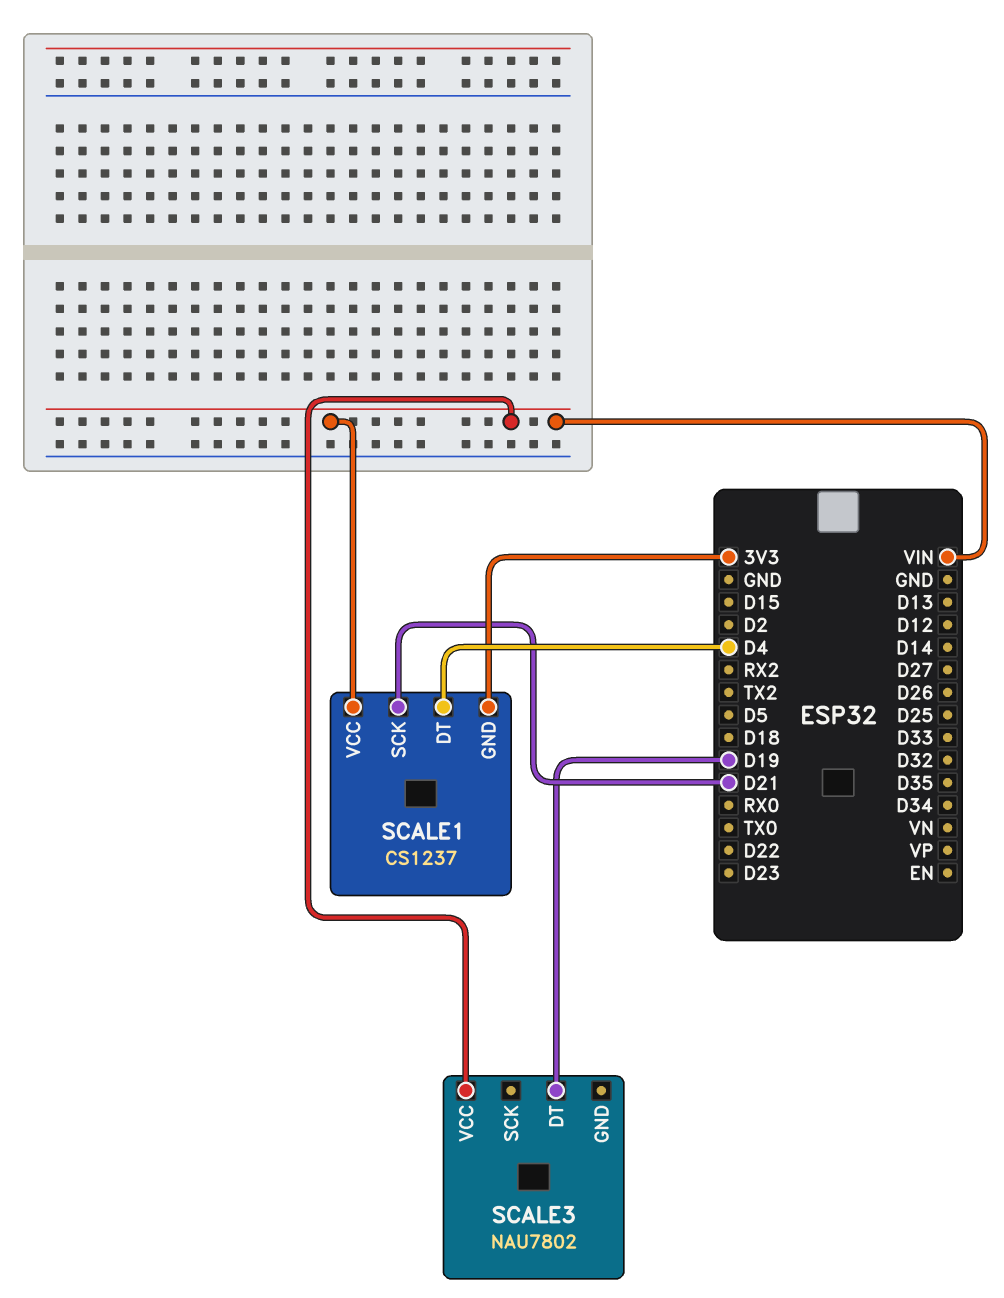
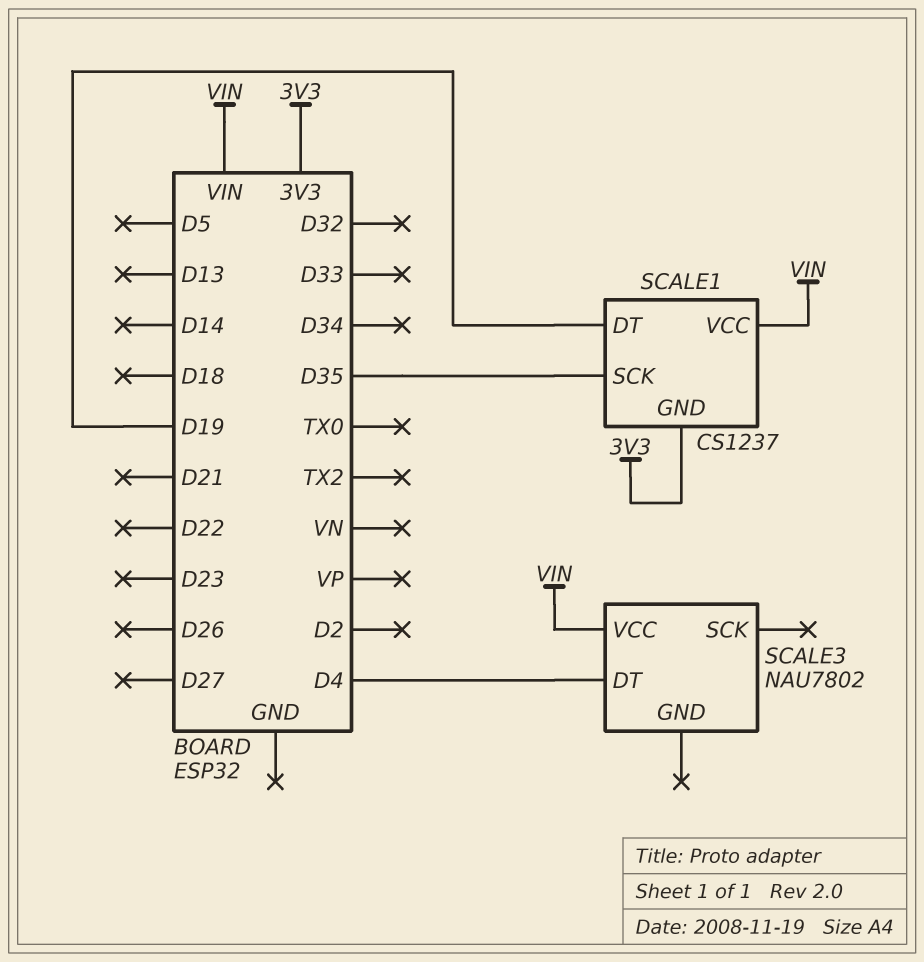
SCALE1 pin DT: D4 -> D19
SCALE1 pin SCK: D21 -> D35
SCALE3 pin DT: D19 -> D4

